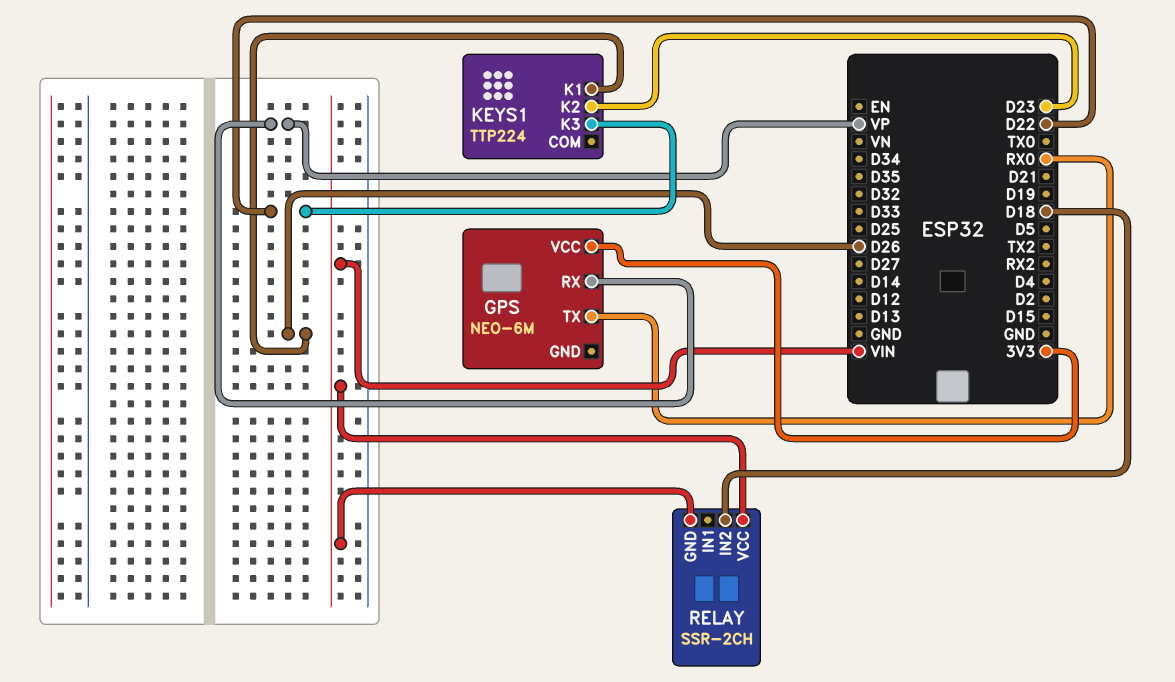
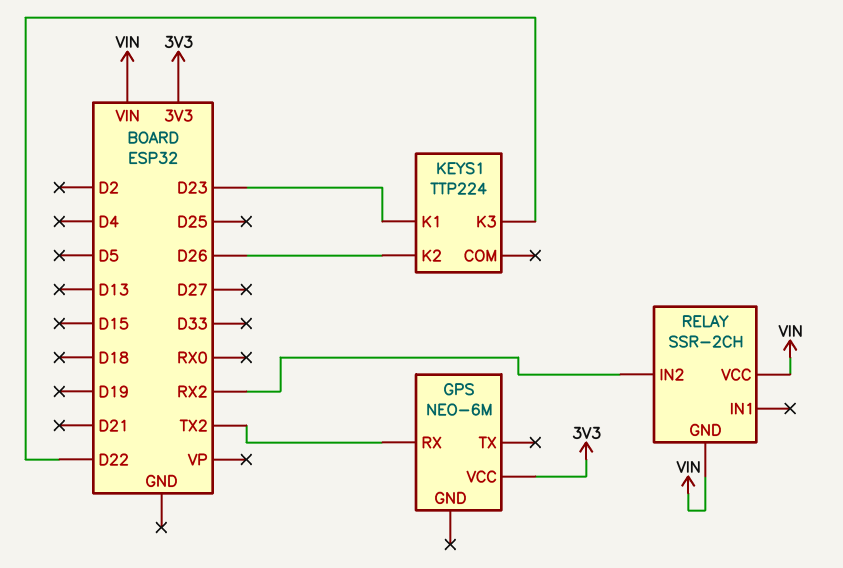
GPS pin RX: VP -> TX2
GPS pin TX: RX0 -> none
KEYS1 pin K1: D26 -> D23
KEYS1 pin K2: D23 -> D26
RELAY pin IN2: D18 -> RX2

